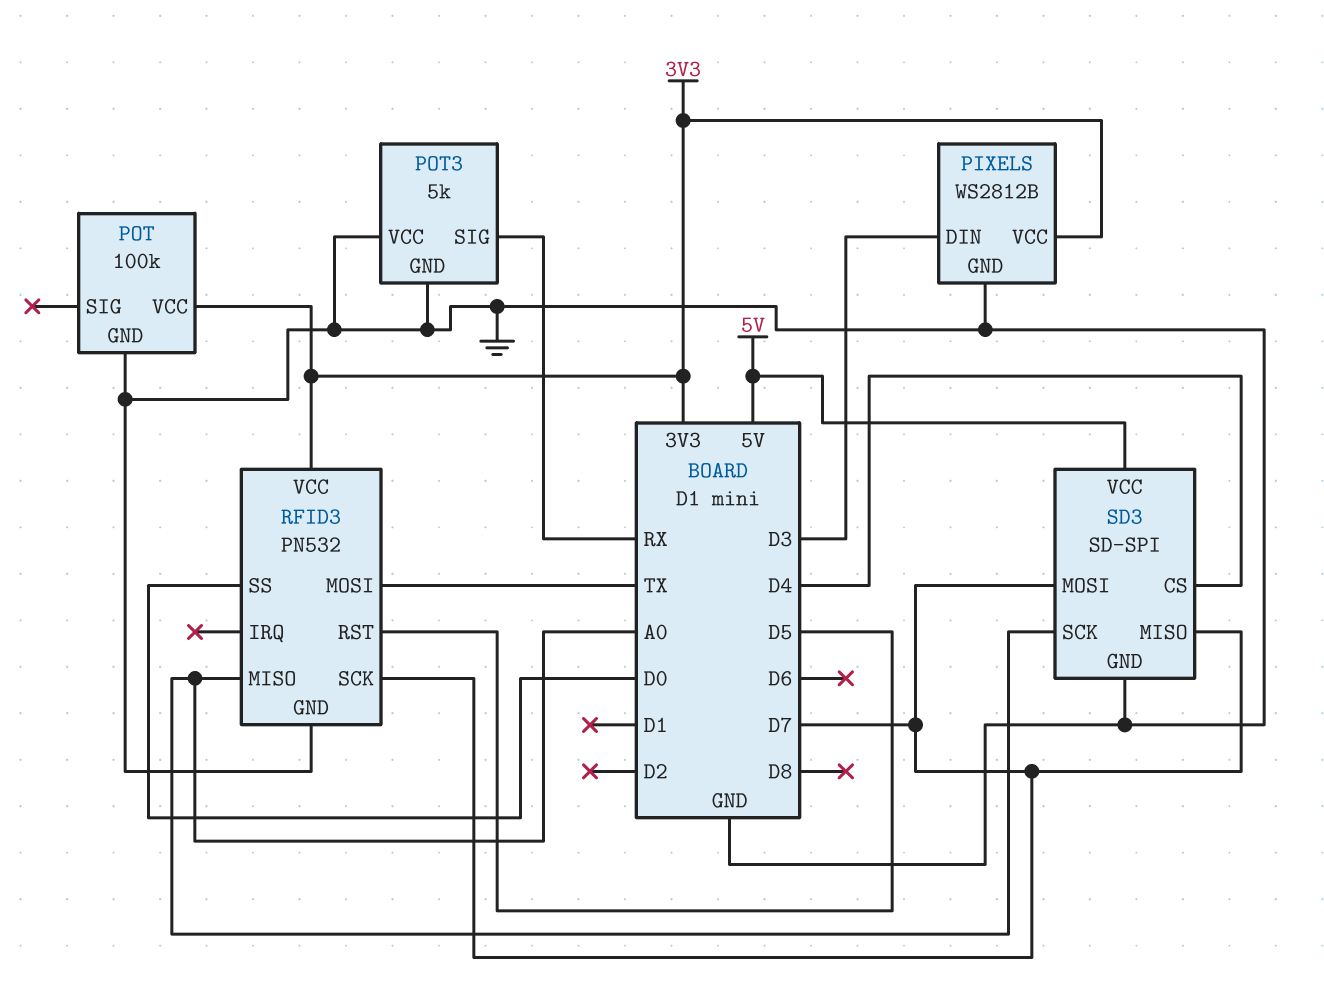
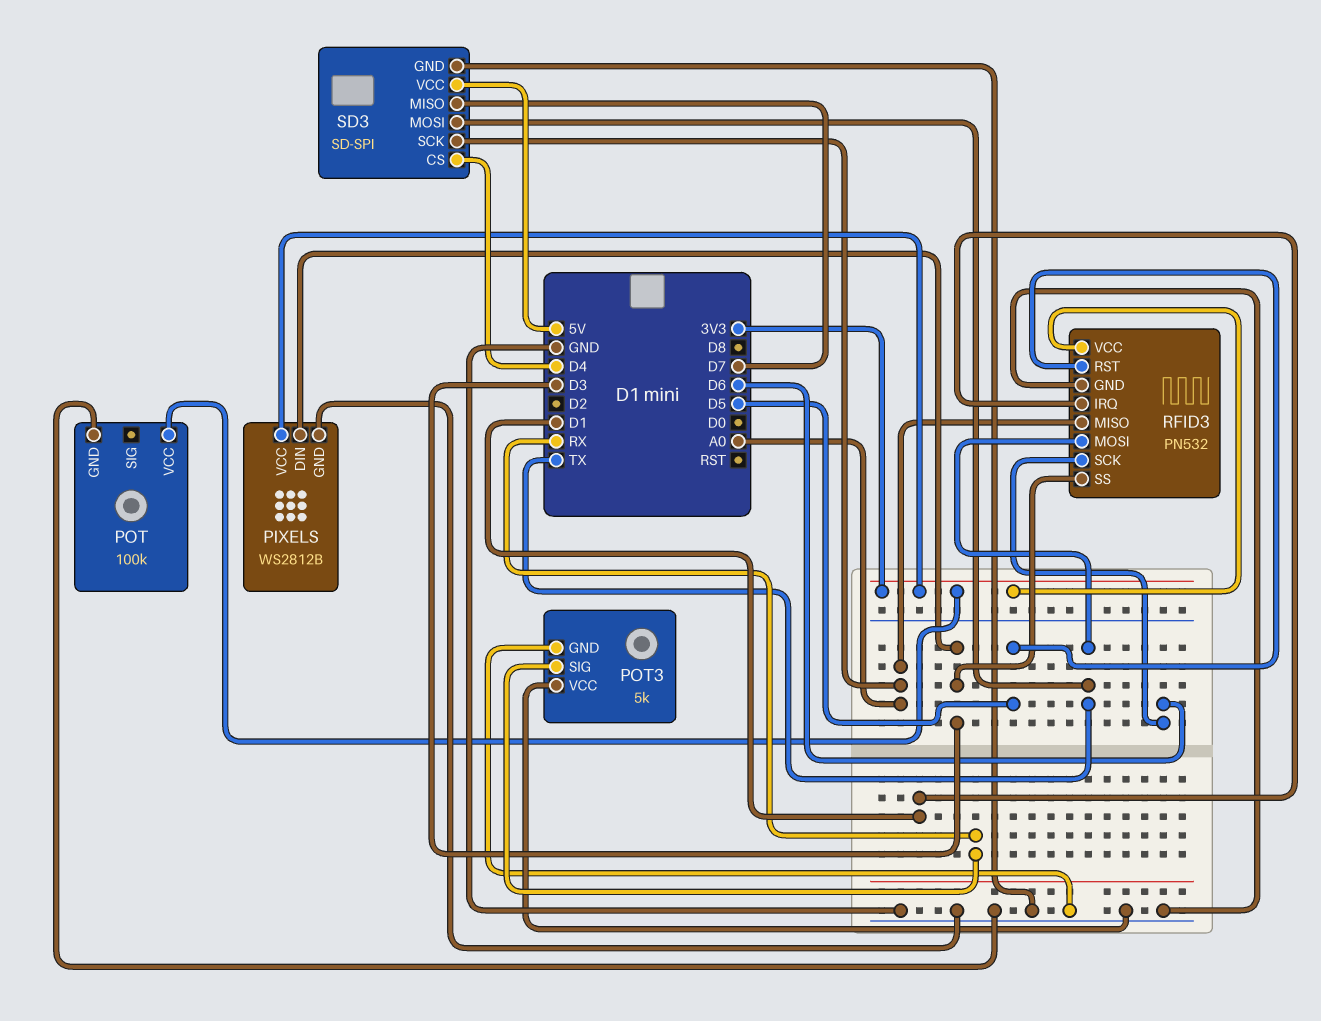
RFID3 pin IRQ: none -> D1
RFID3 pin SCK: D7 -> D6
RFID3 pin SS: D0 -> D3
SD3 pin MOSI: D7 -> TX

